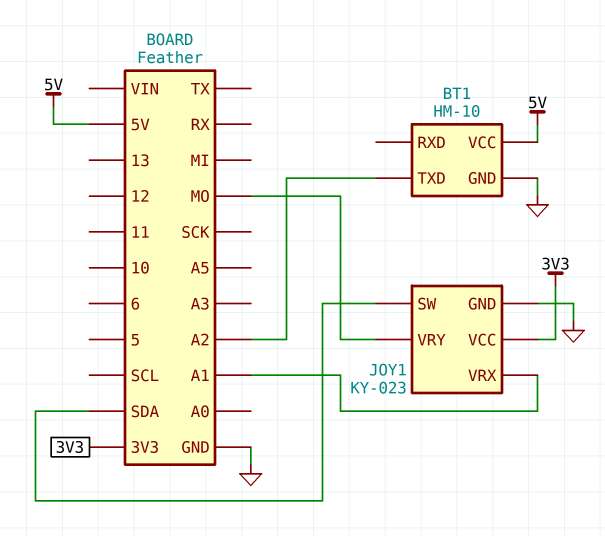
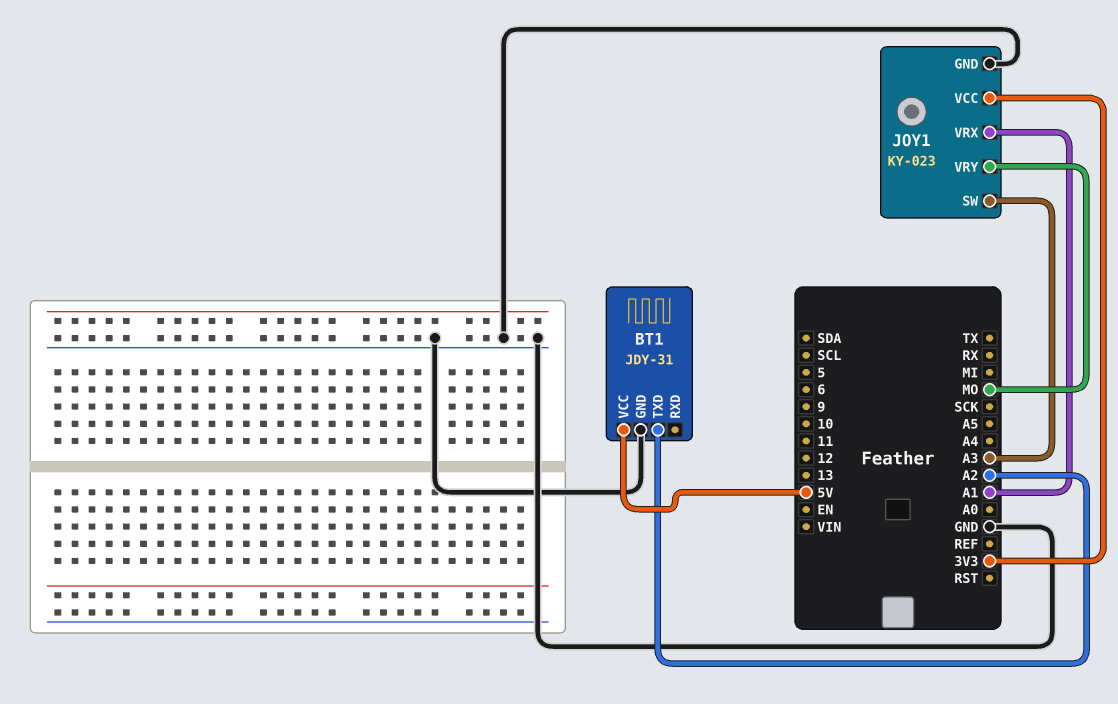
BT1: HM-10 -> JDY-31
JOY1 pin SW: SDA -> A3

